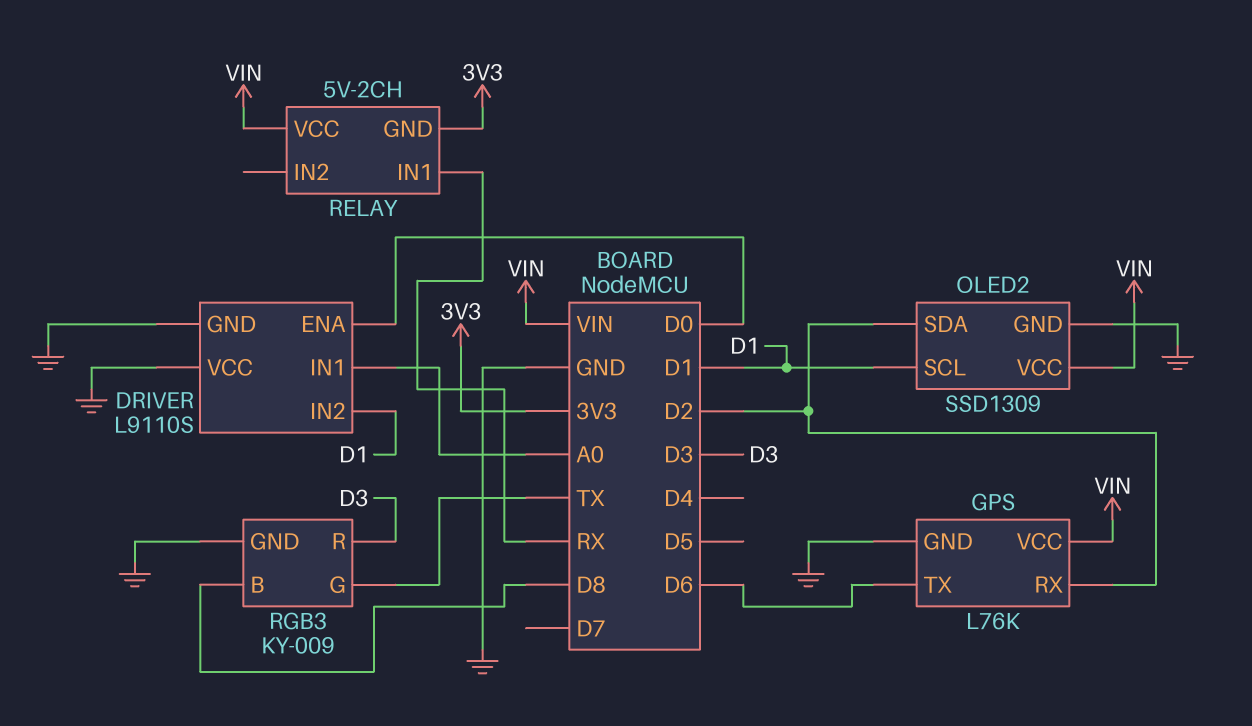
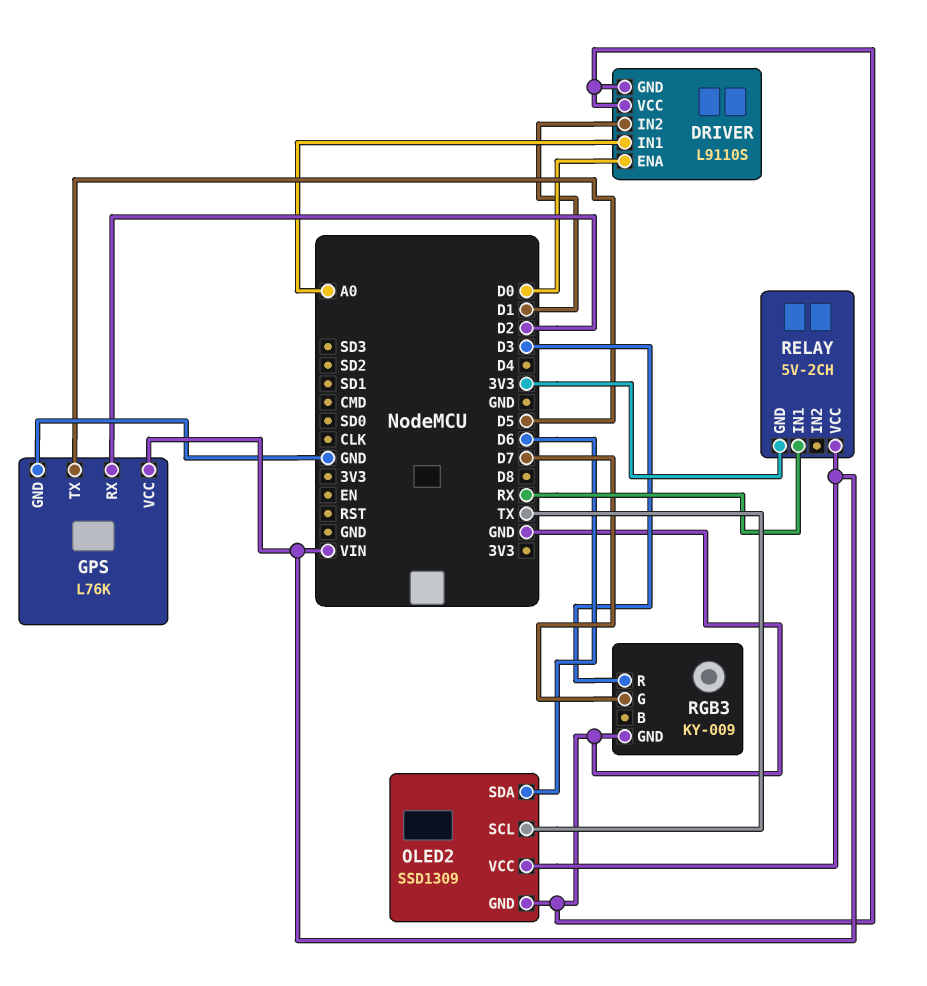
GPS pin TX: D6 -> D5
OLED2 pin SCL: D1 -> TX
OLED2 pin SDA: D2 -> D6
RGB3 pin B: D8 -> none
RGB3 pin G: TX -> D7

